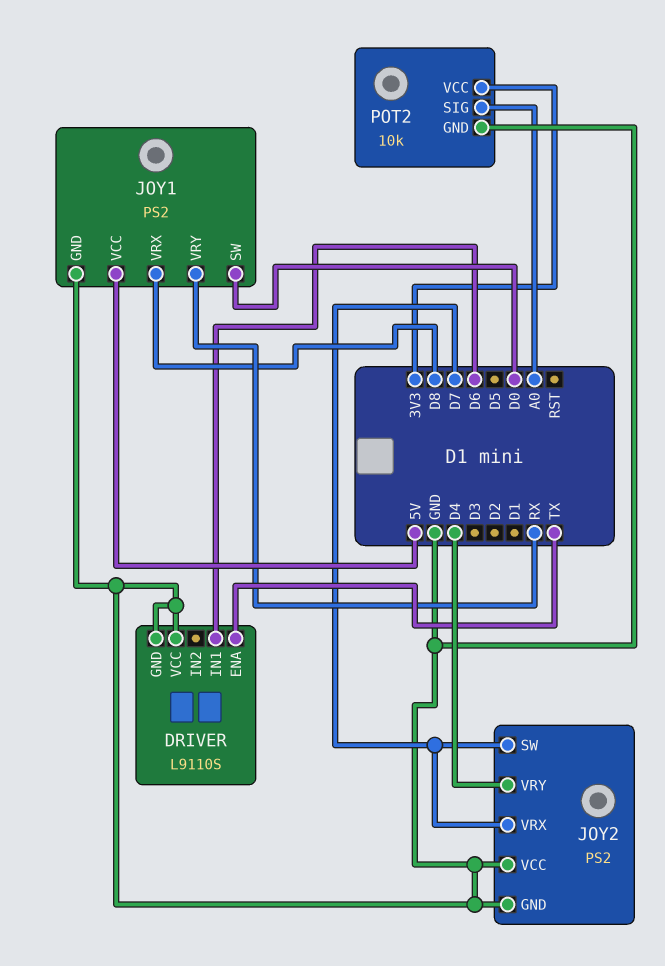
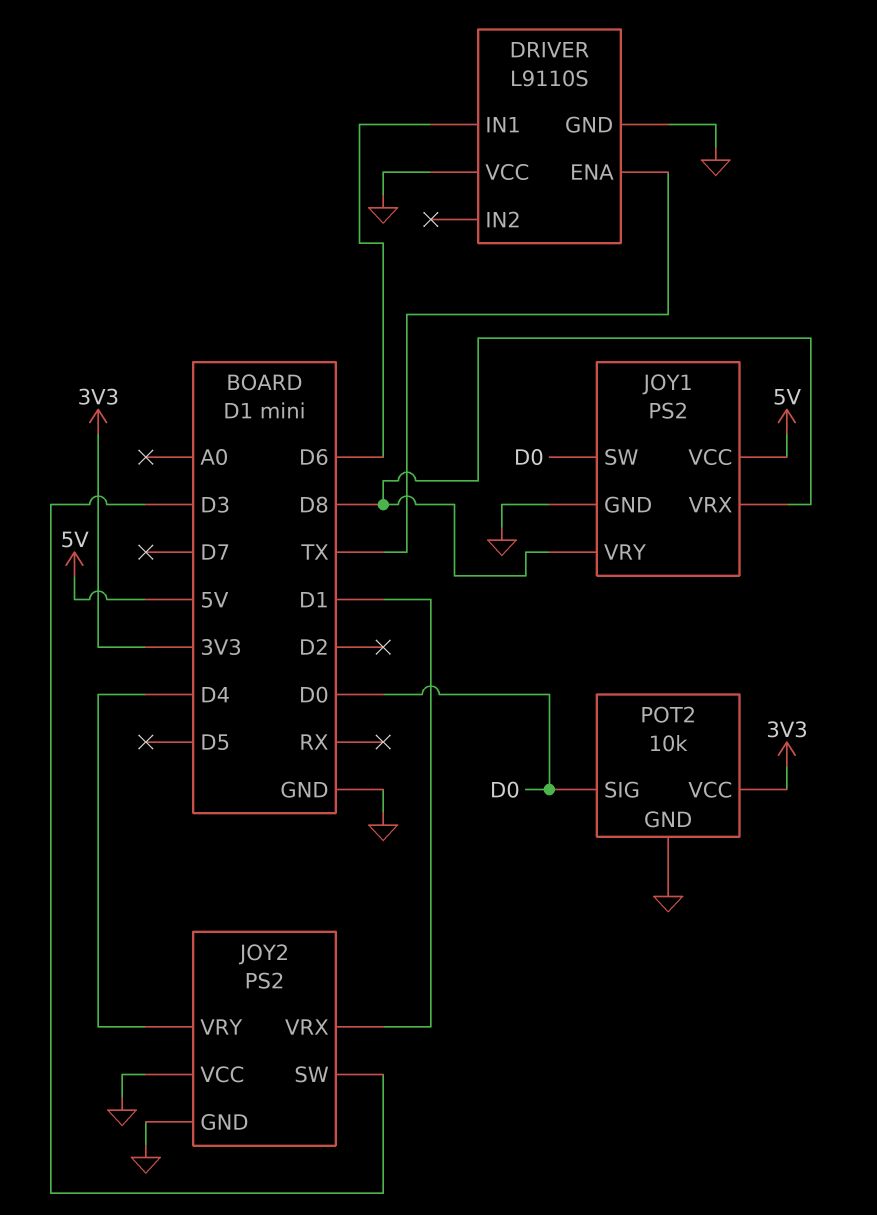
JOY1 pin VRY: RX -> D8
JOY2 pin SW: D7 -> D3
JOY2 pin VRX: D7 -> D1
POT2 pin SIG: A0 -> D0

